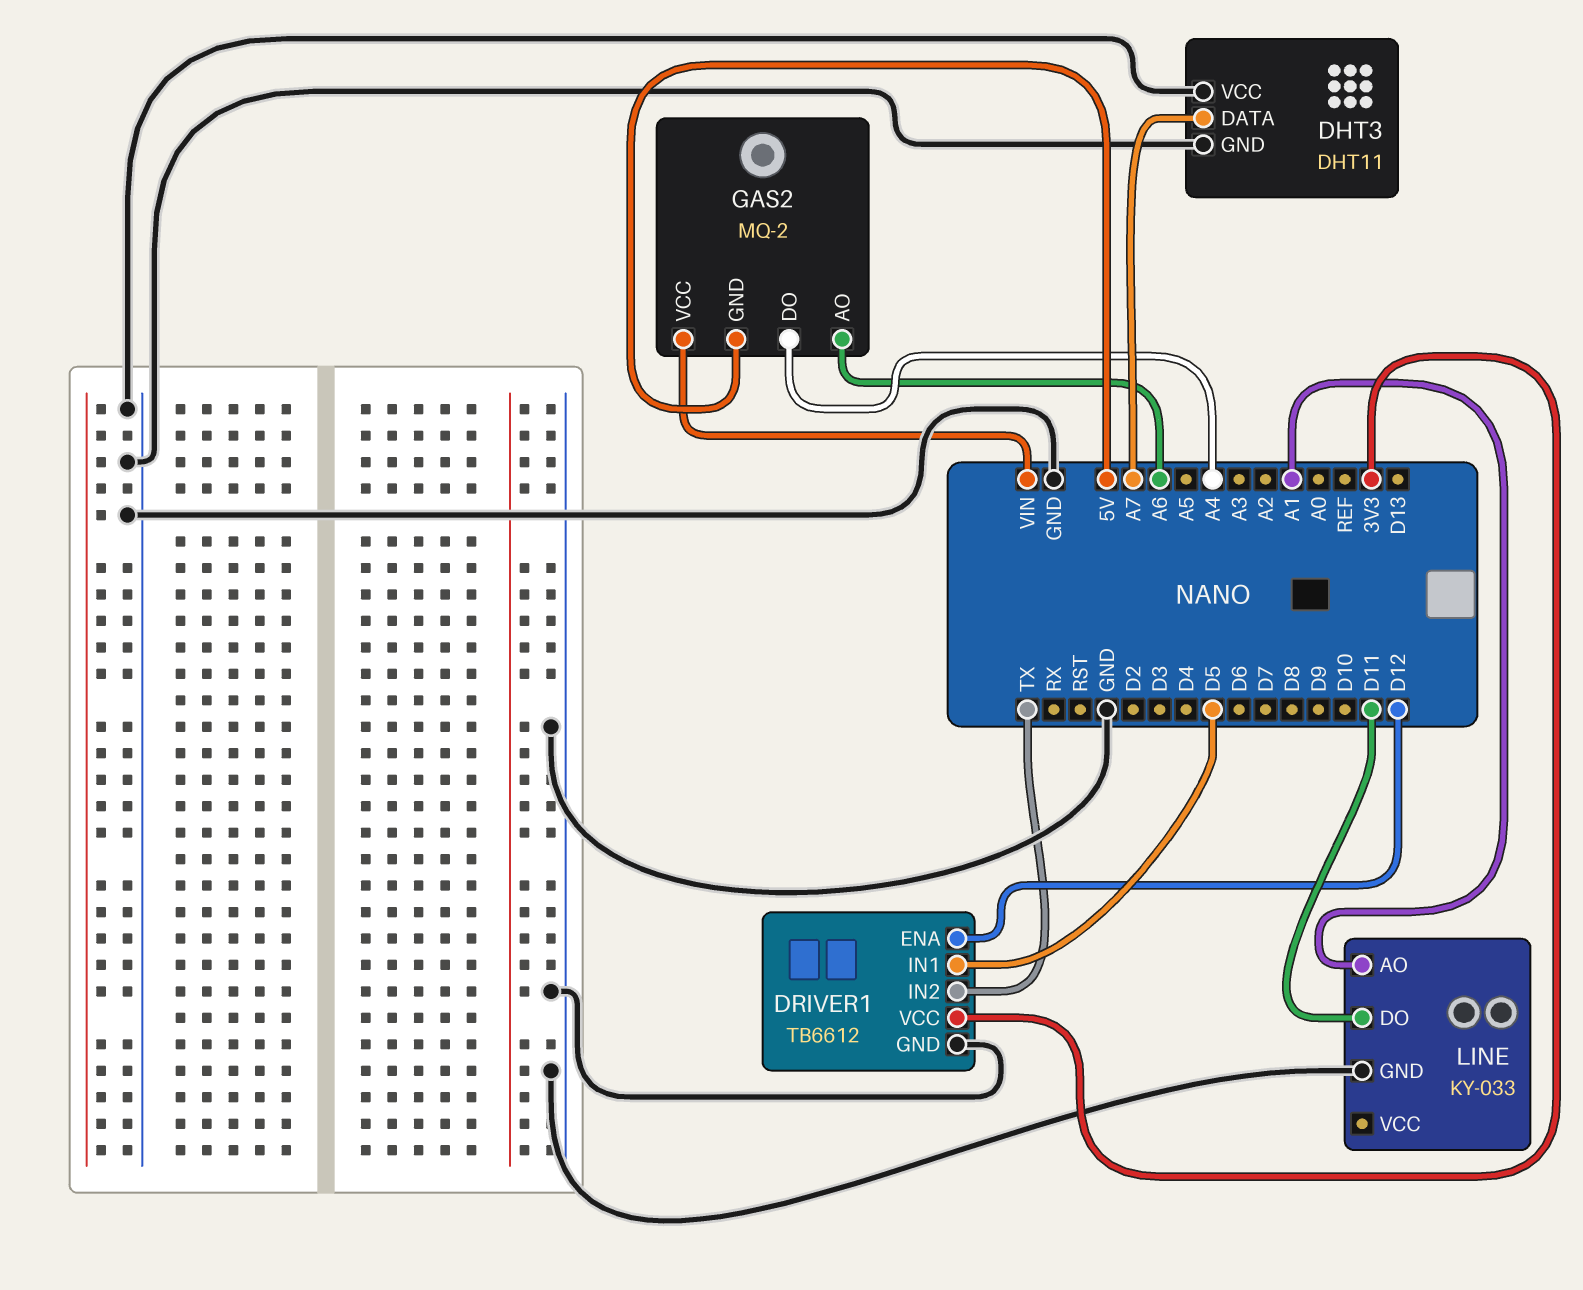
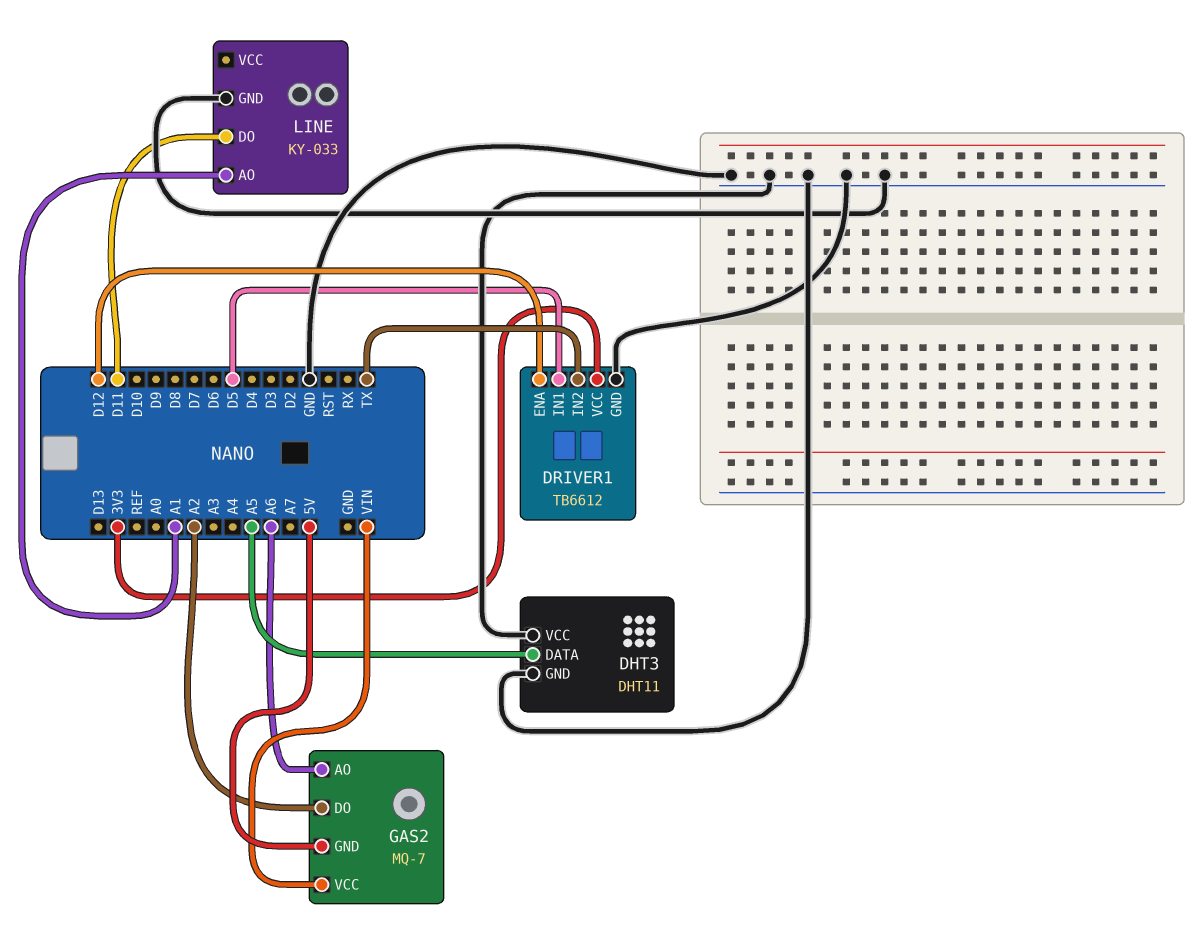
DHT3 pin DATA: A7 -> A5
GAS2: MQ-2 -> MQ-7
GAS2 pin DO: A4 -> A2

